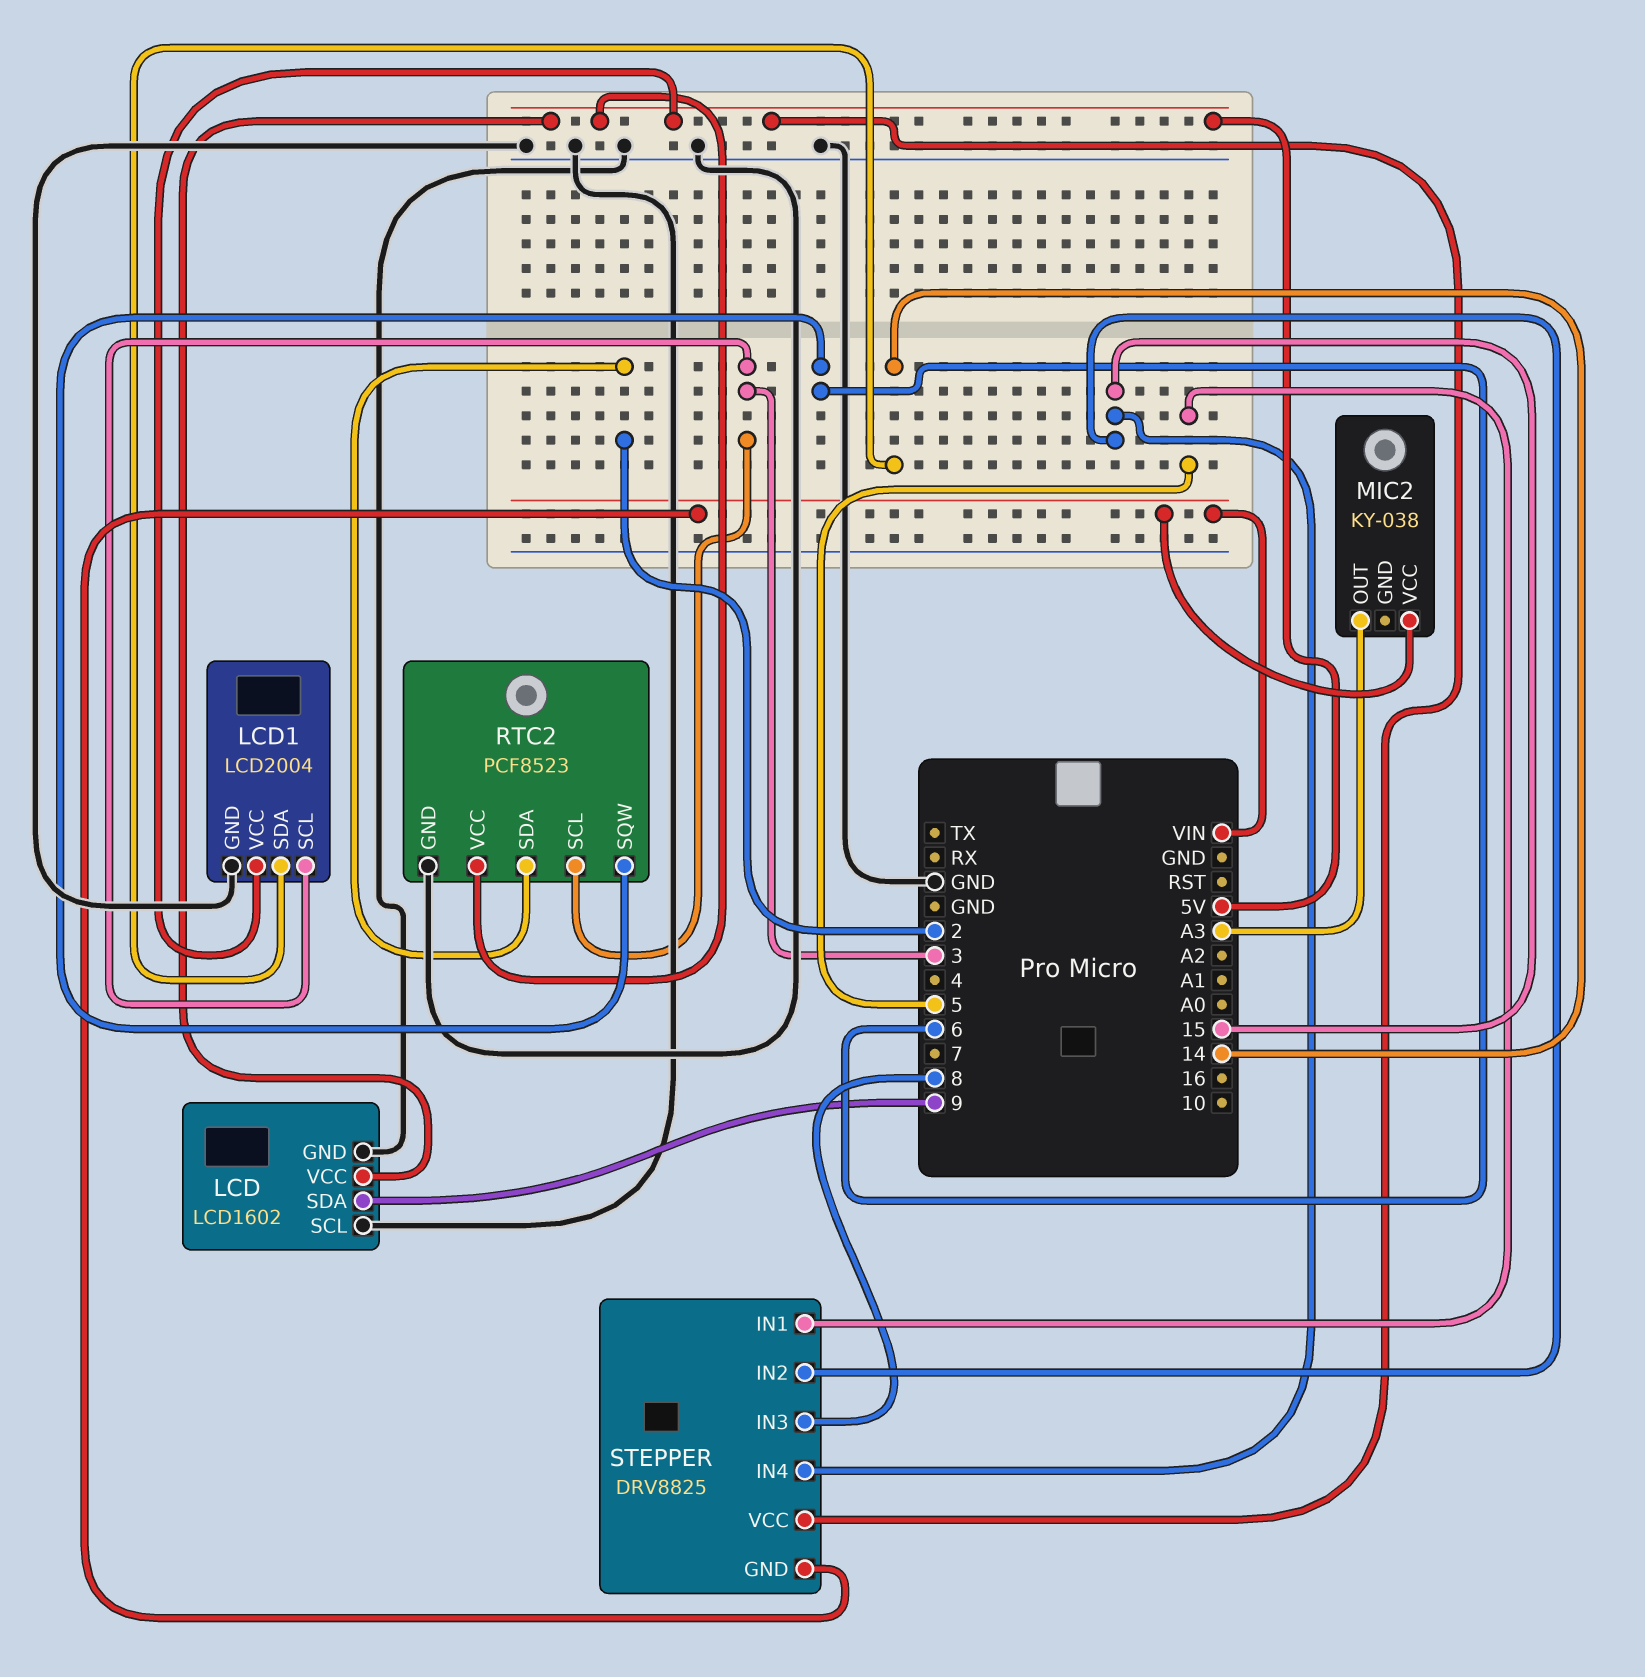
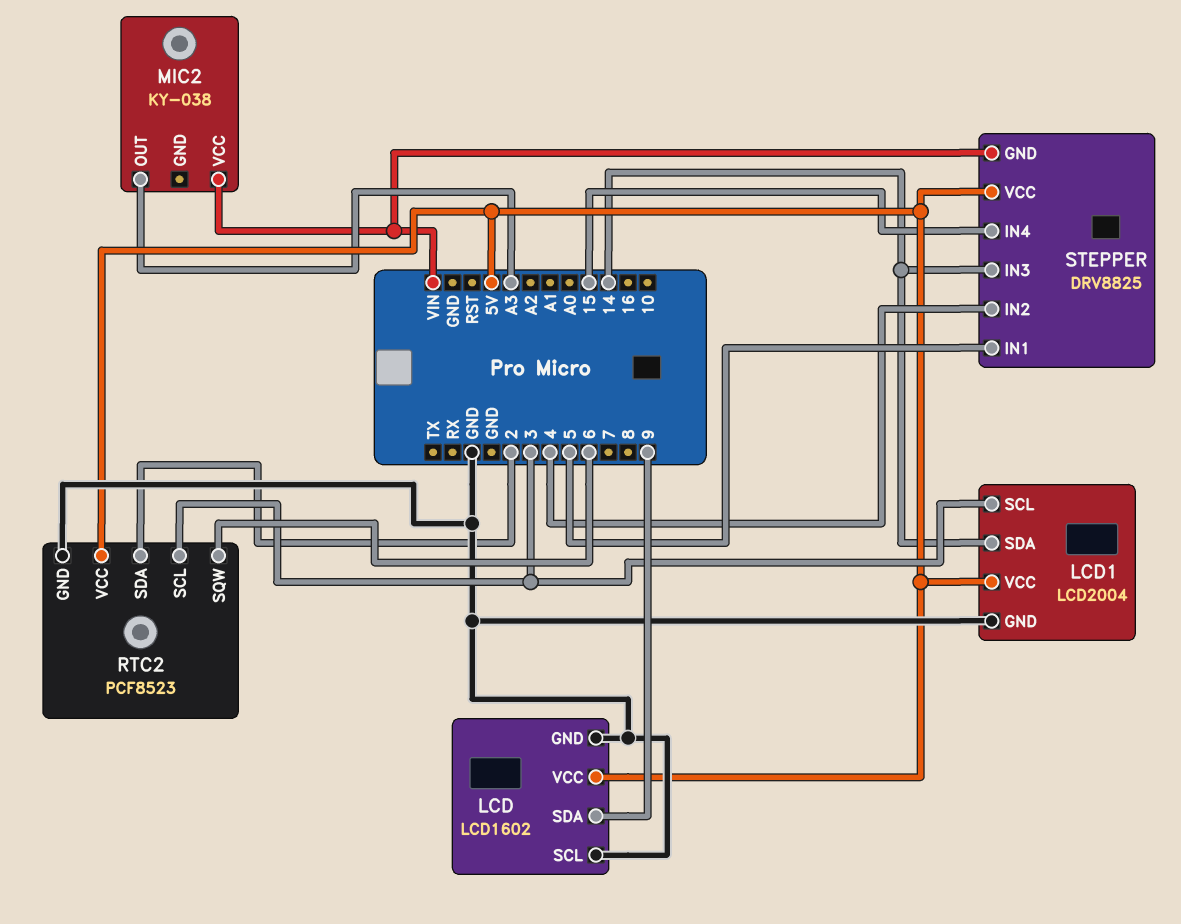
STEPPER pin IN2: 15 -> 4
STEPPER pin IN3: 8 -> 14

